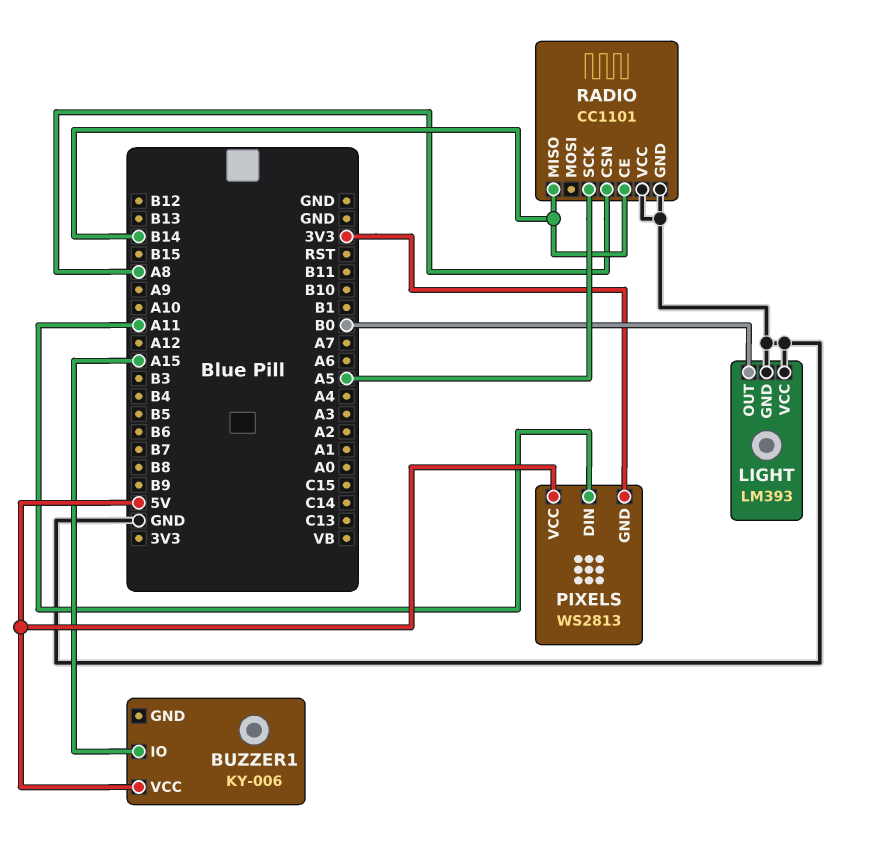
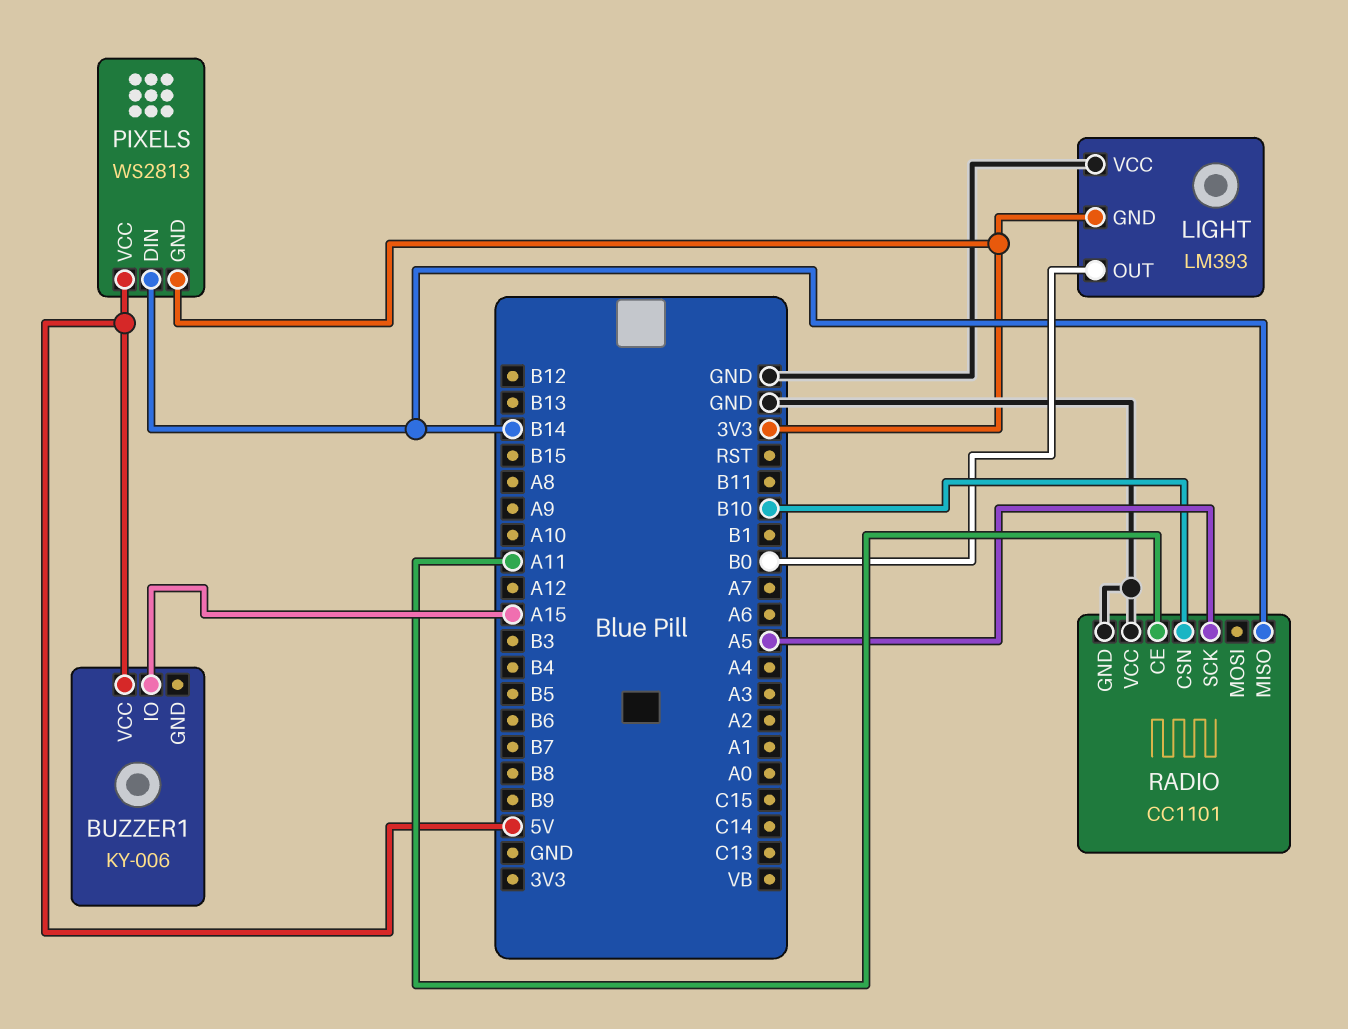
LIGHT pin GND: GND -> 3V3
PIXELS pin DIN: A11 -> B14
RADIO pin CE: B14 -> A11
RADIO pin CSN: A8 -> B10

